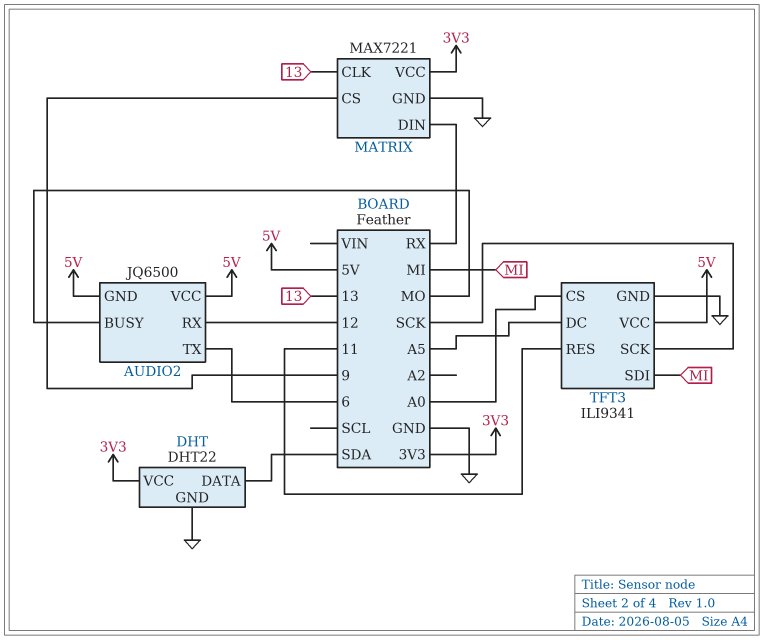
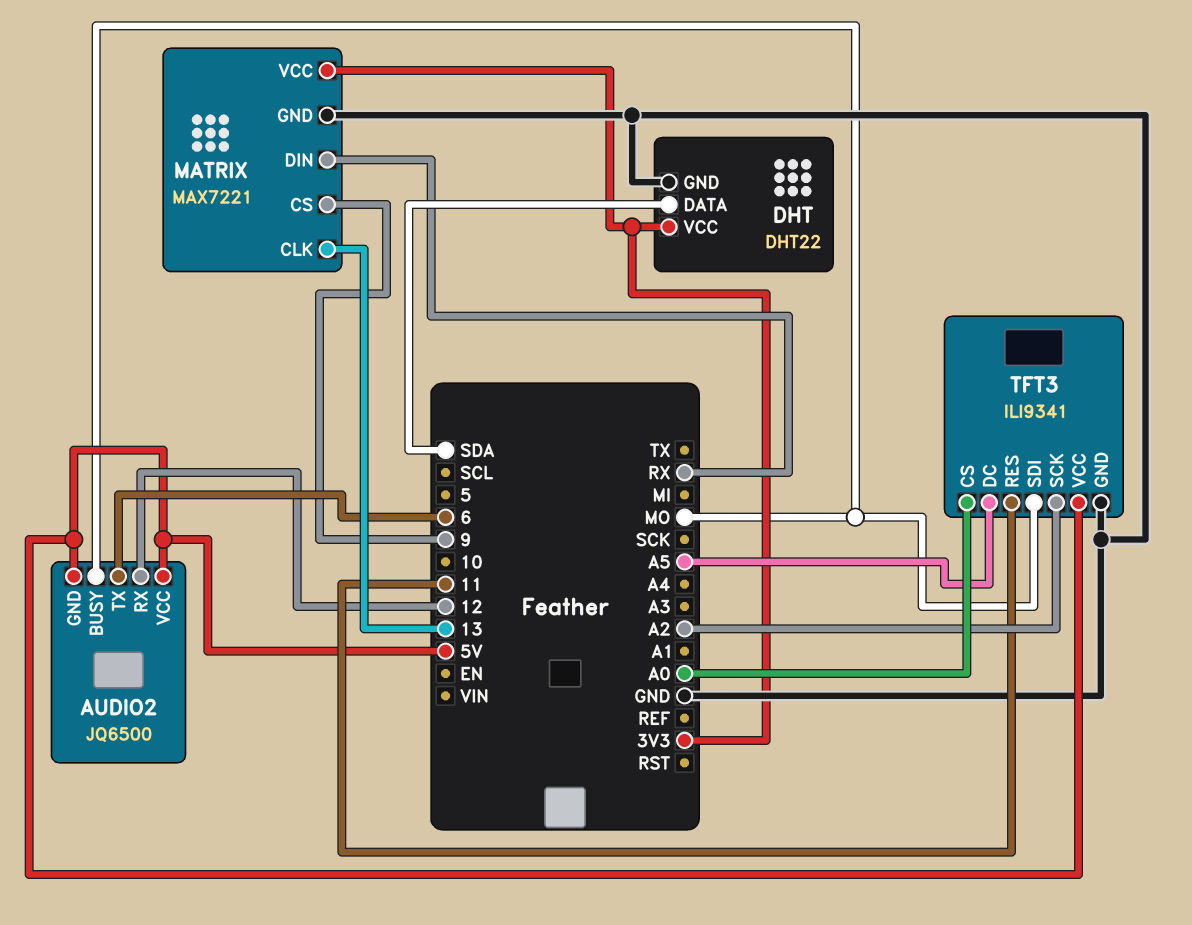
TFT3 pin SCK: SCK -> A2
TFT3 pin SDI: MI -> MO

